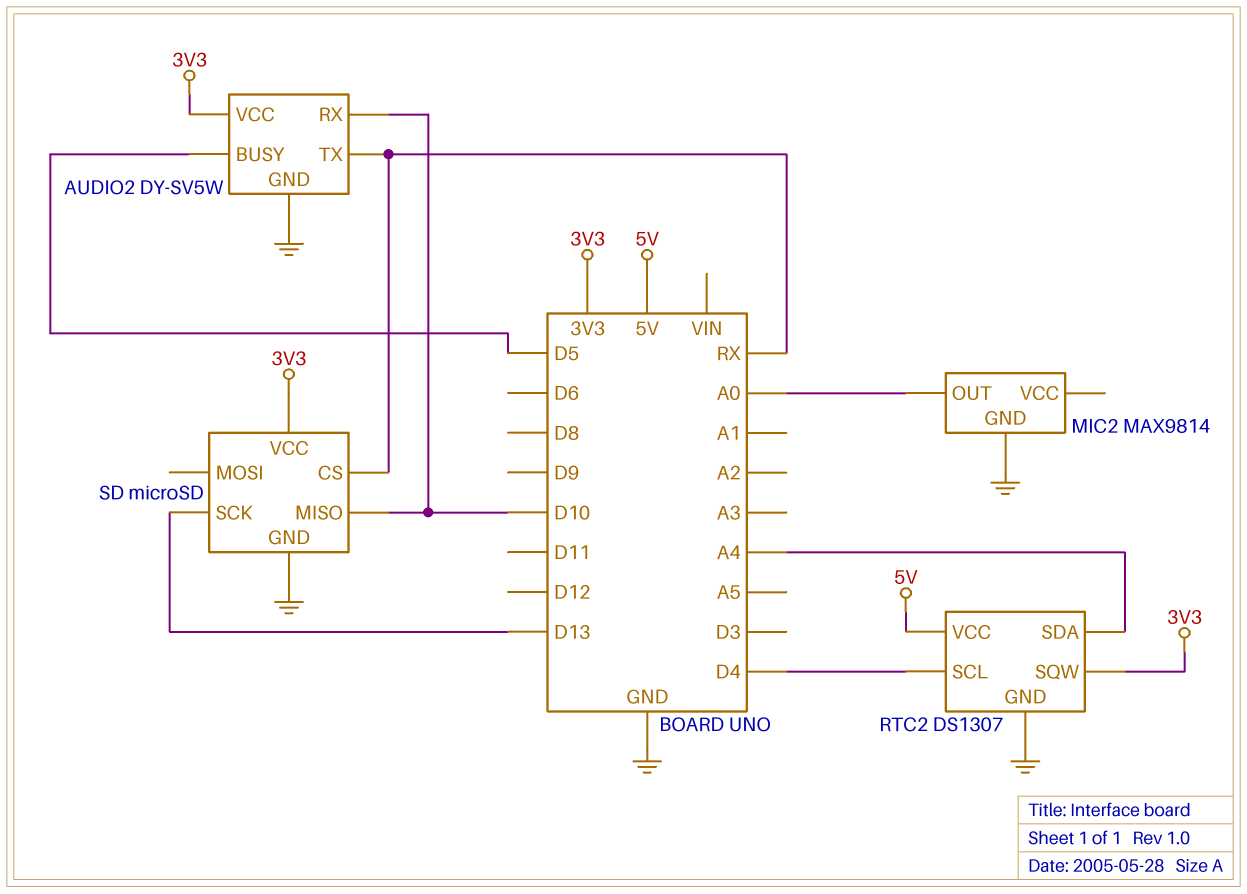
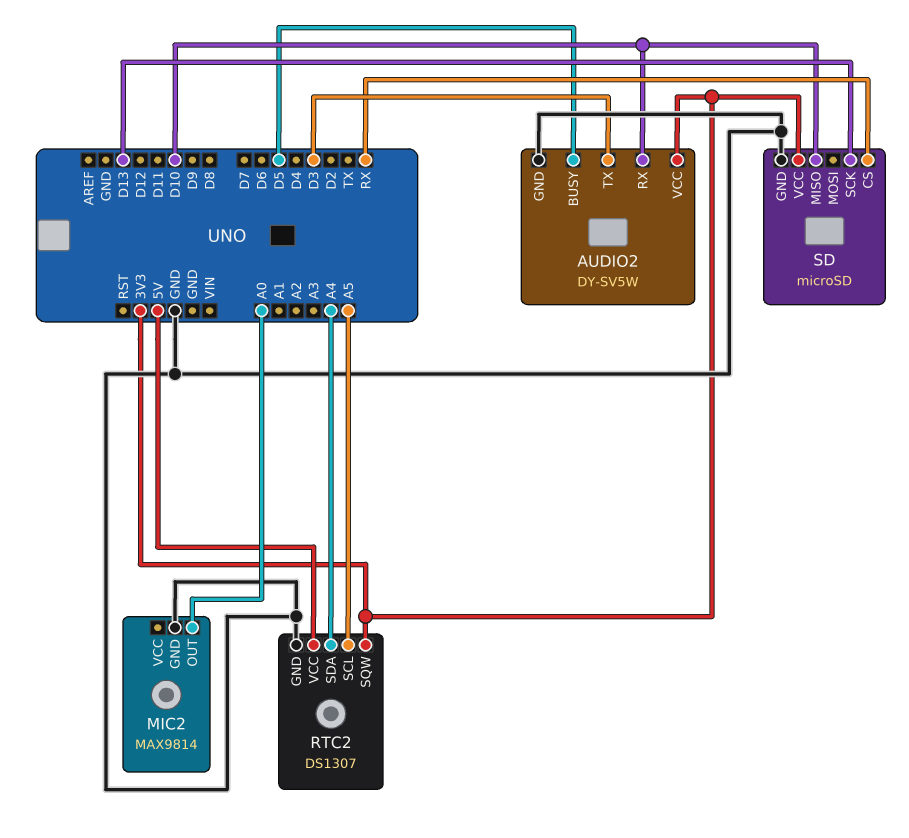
AUDIO2 pin TX: RX -> D3
RTC2 pin SCL: D4 -> A5

